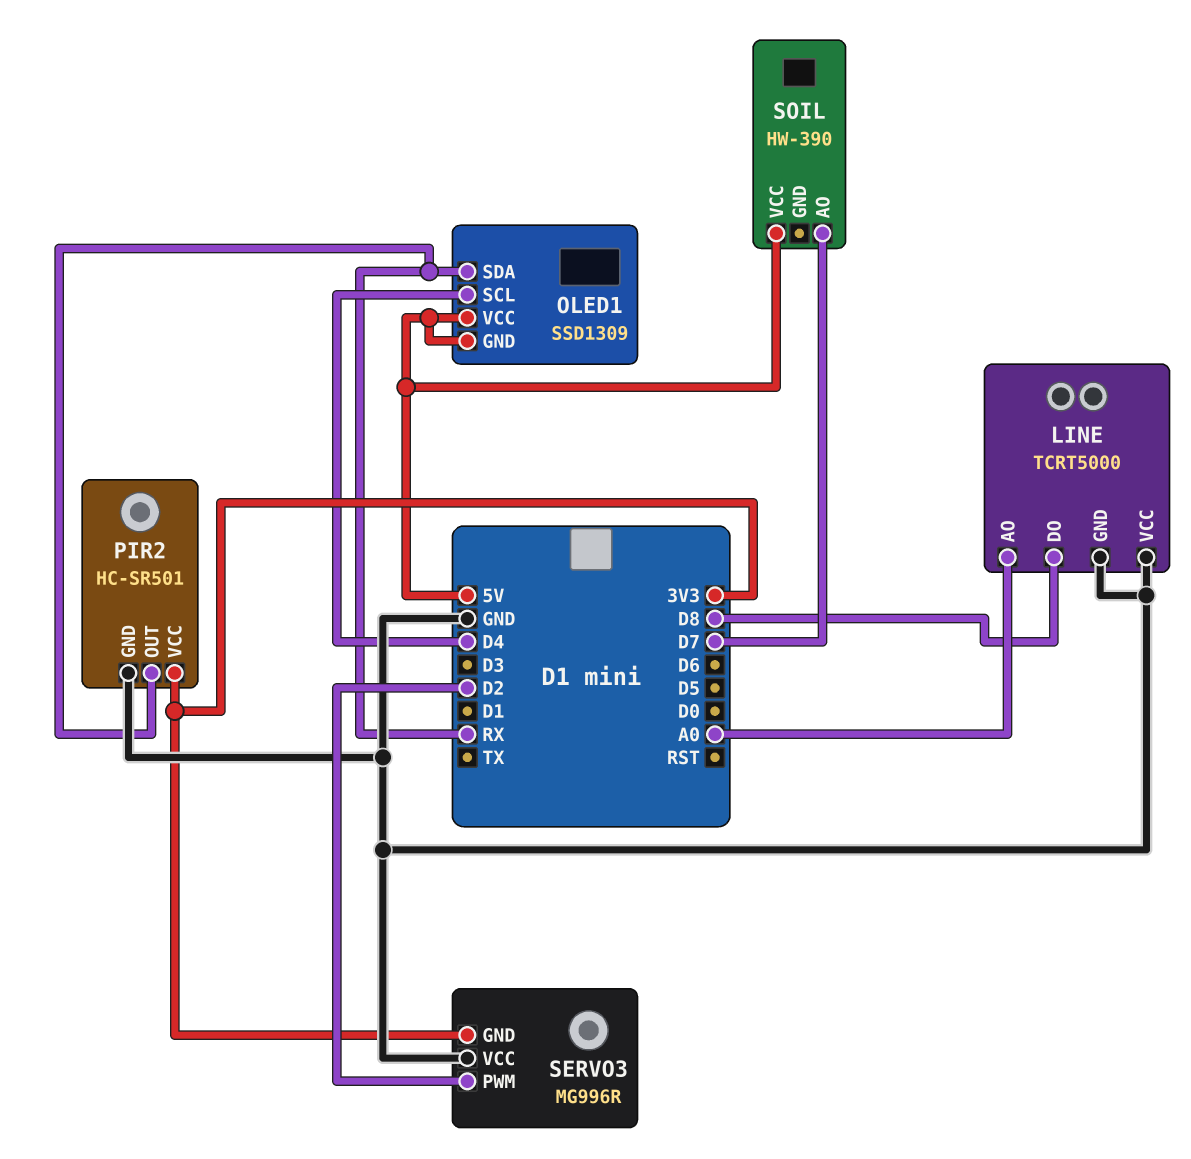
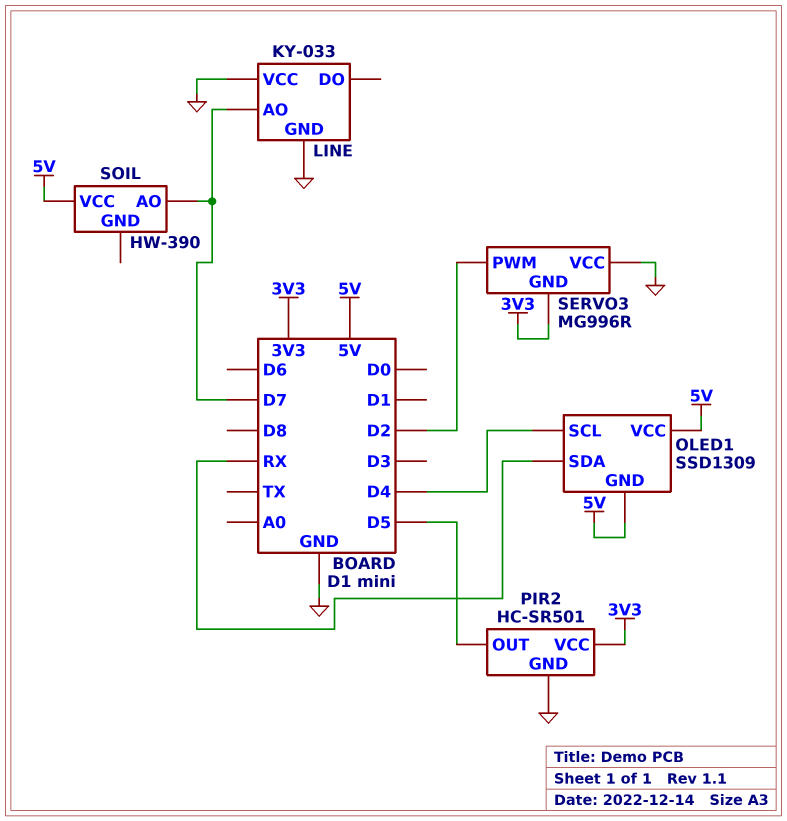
LINE: TCRT5000 -> KY-033
LINE pin AO: A0 -> D7
LINE pin DO: D8 -> none
PIR2 pin OUT: RX -> D5

